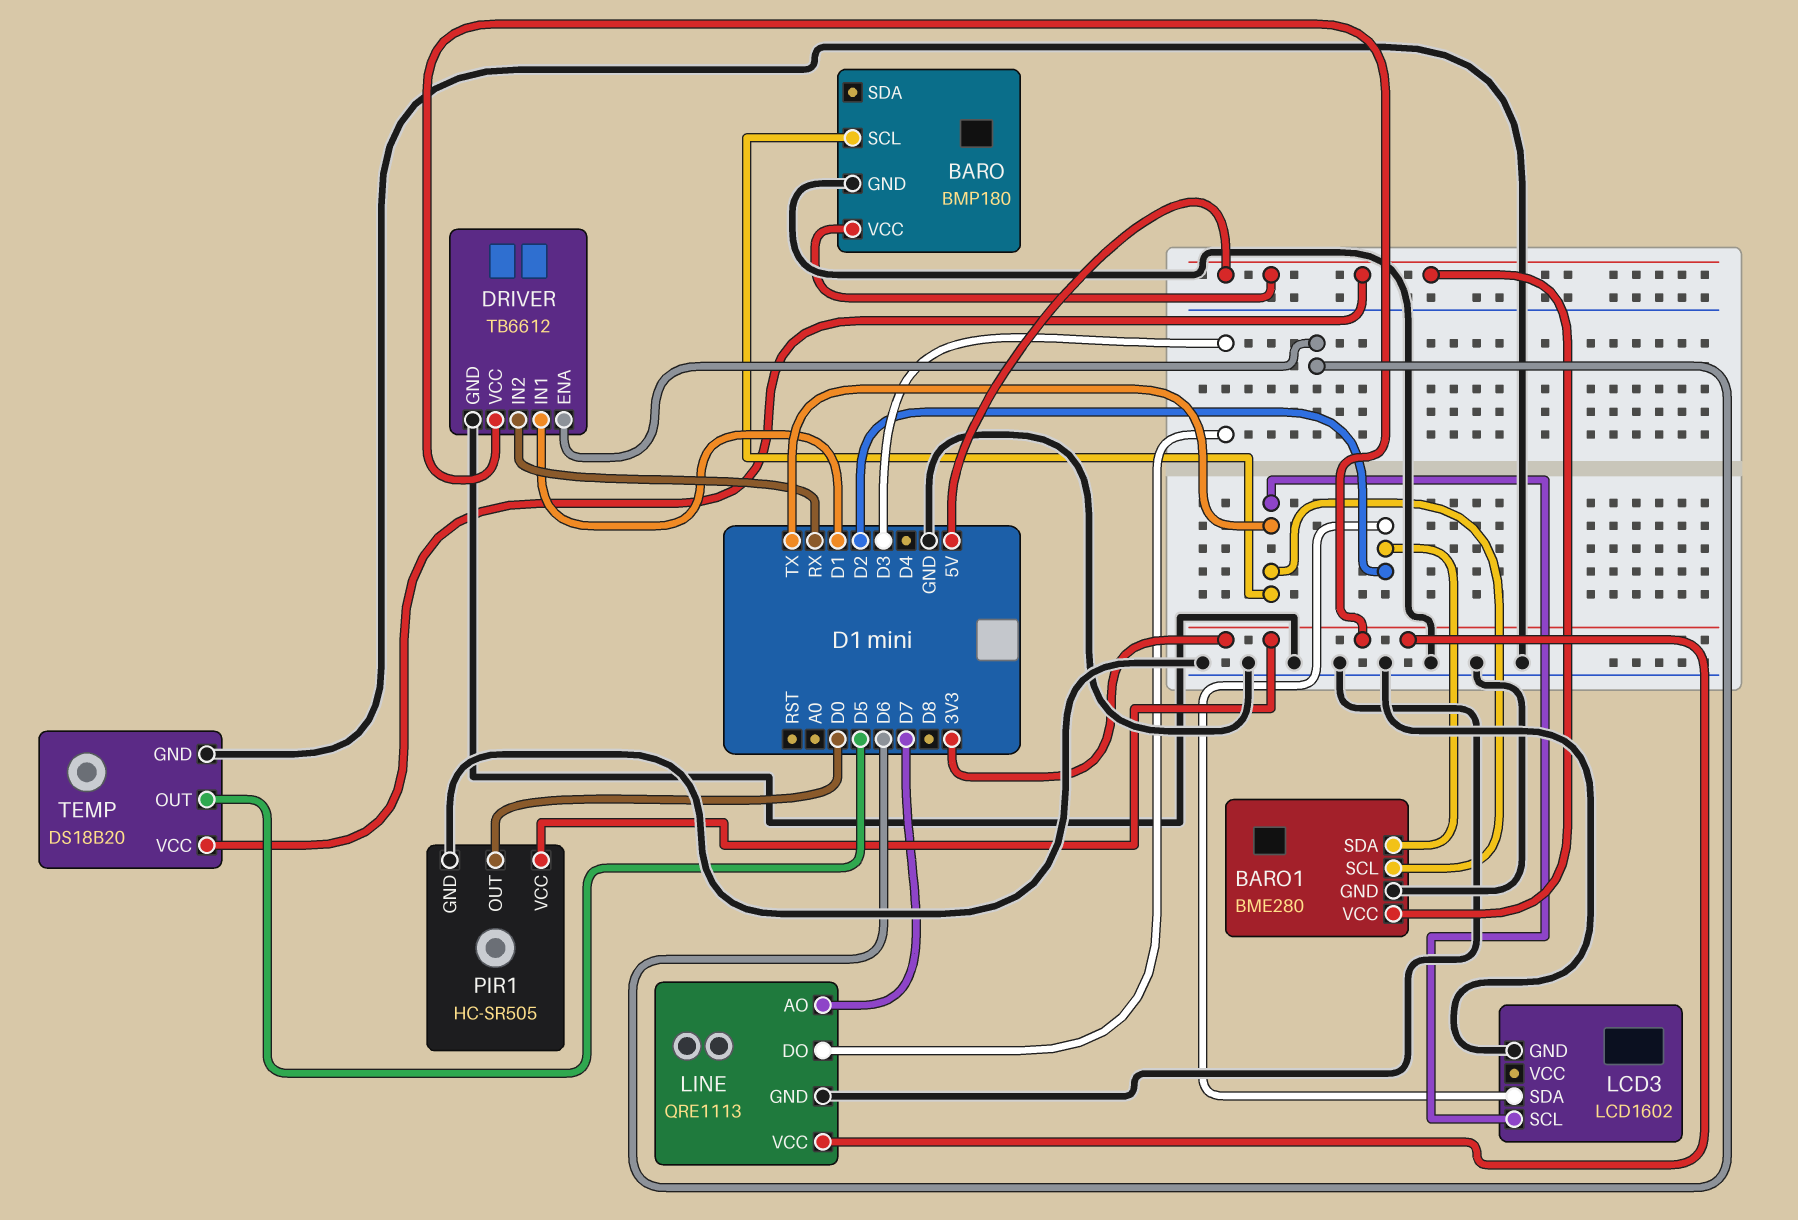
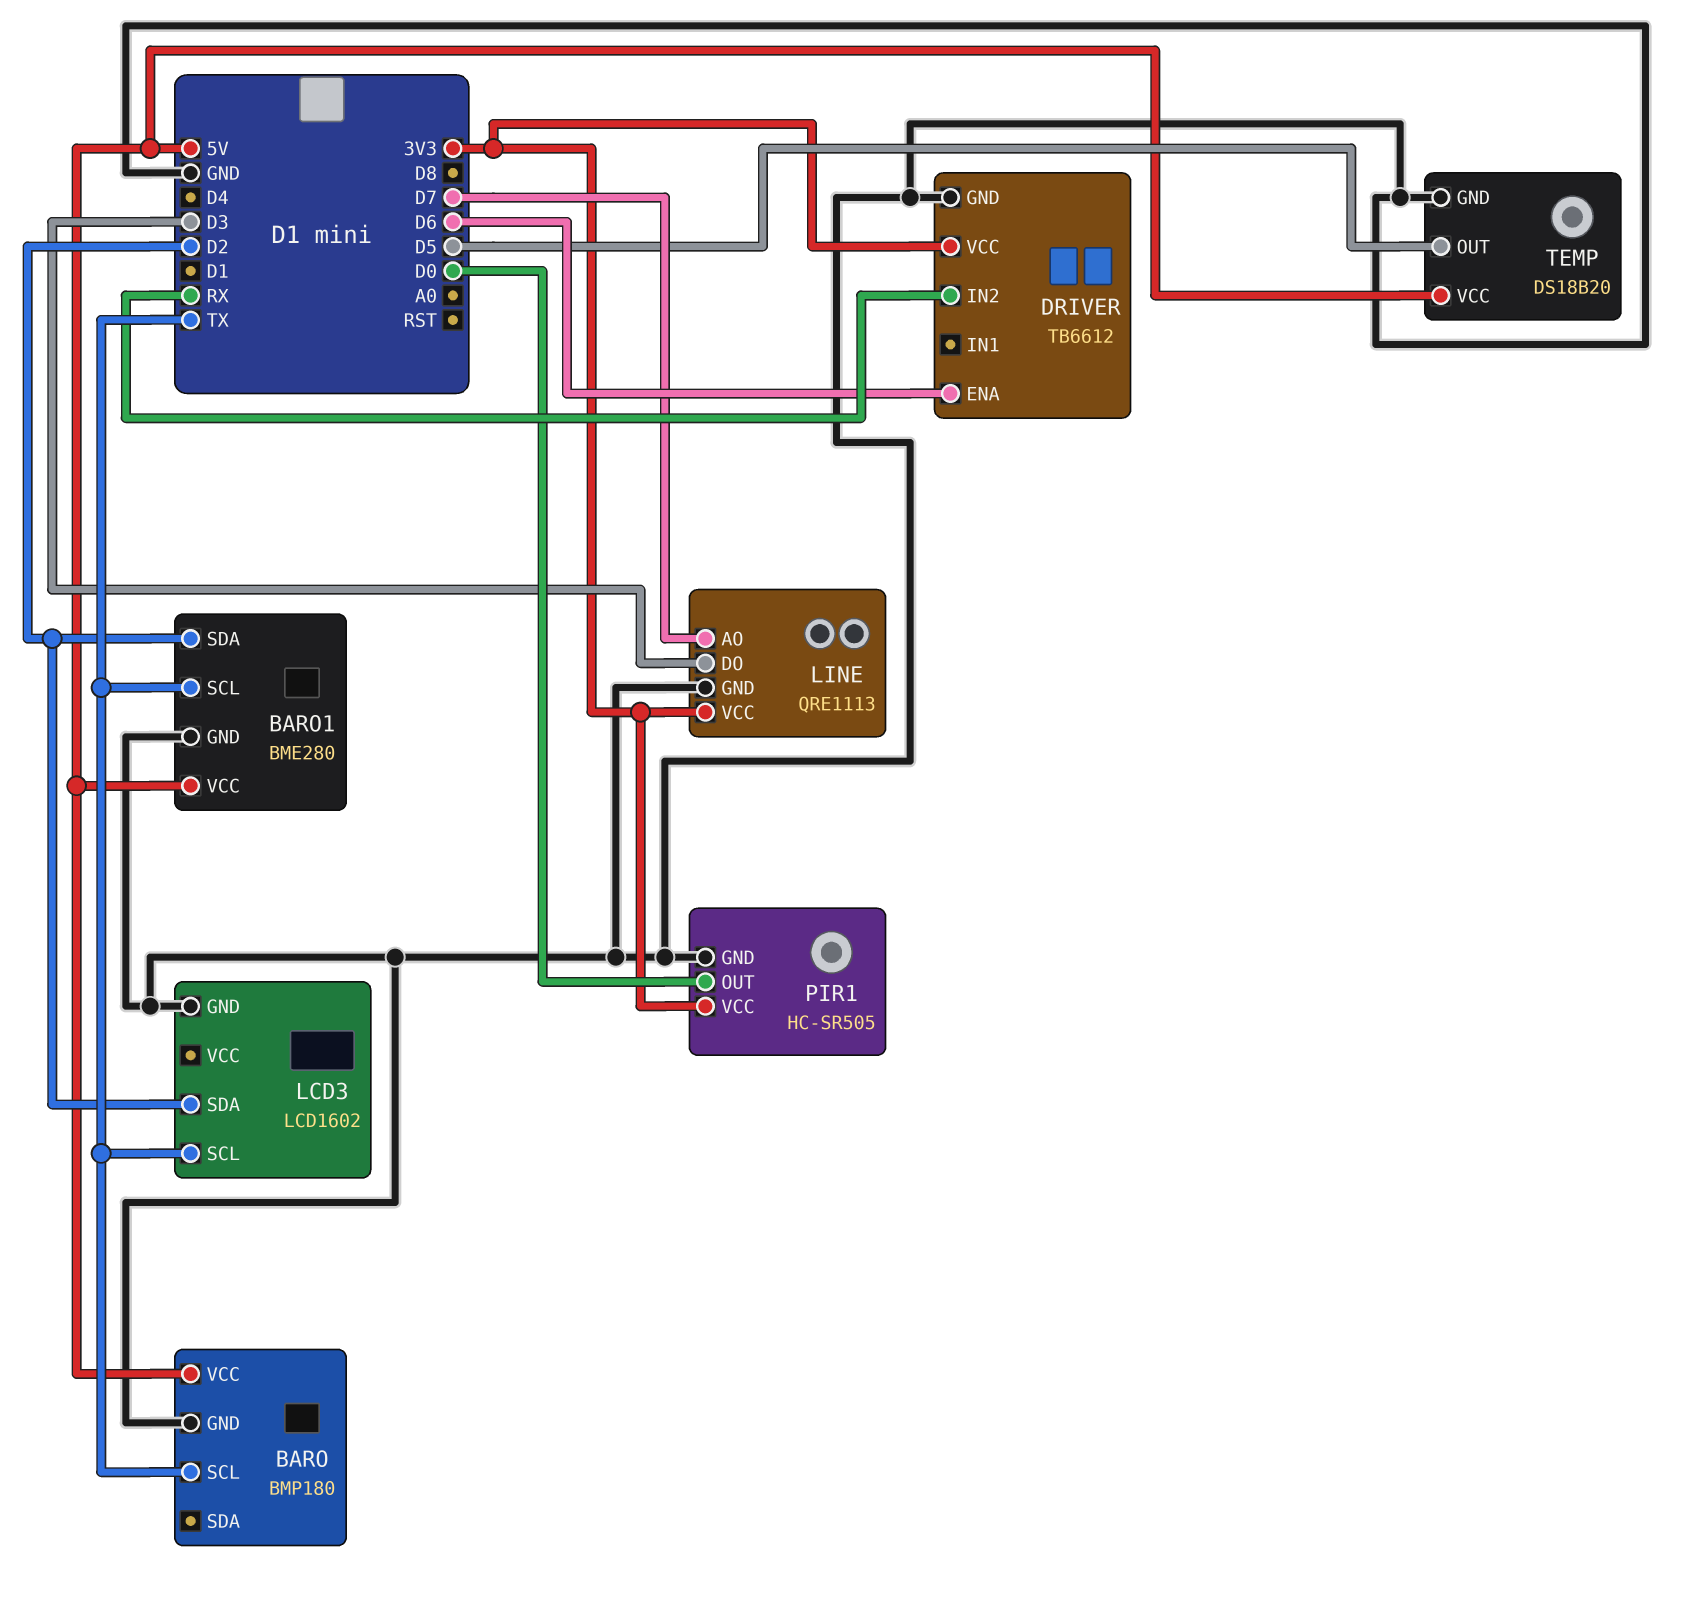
DRIVER pin IN1: D1 -> none

